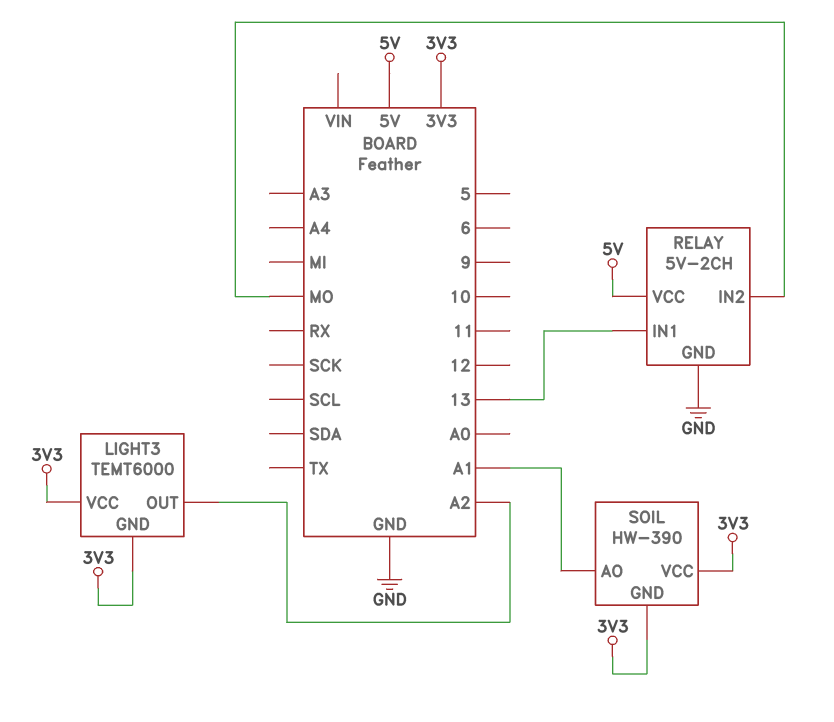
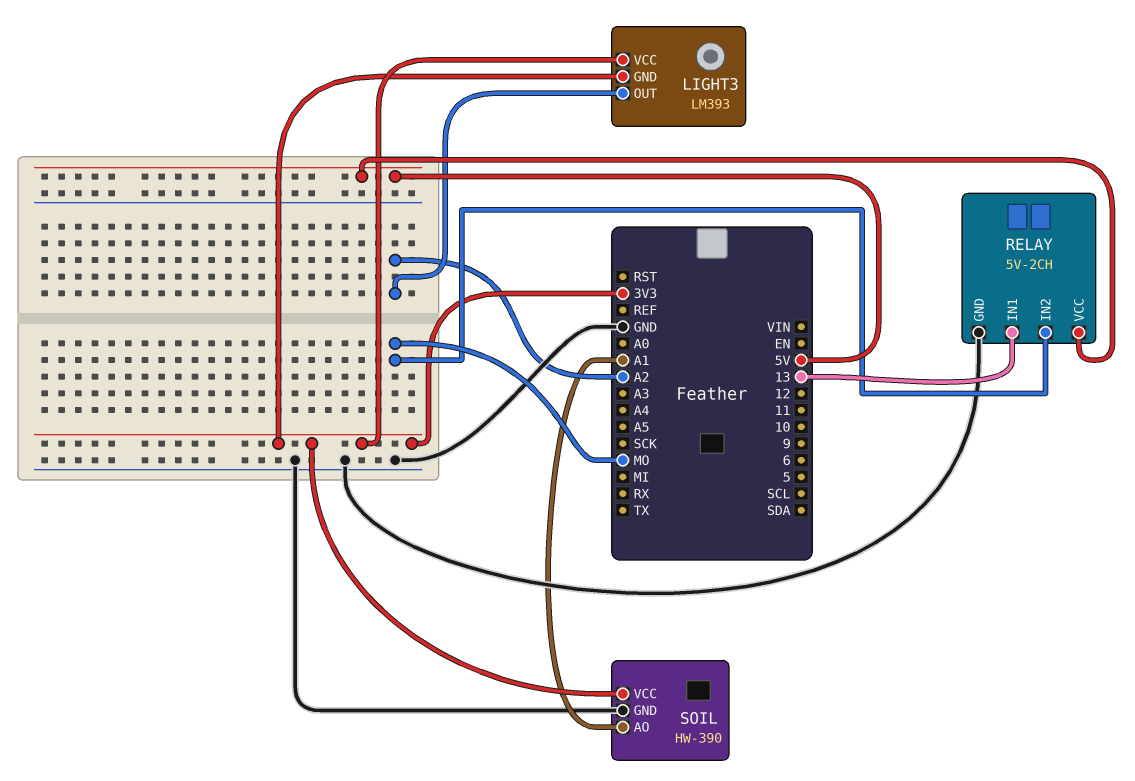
LIGHT3: TEMT6000 -> LM393
SOIL pin GND: 3V3 -> GND

